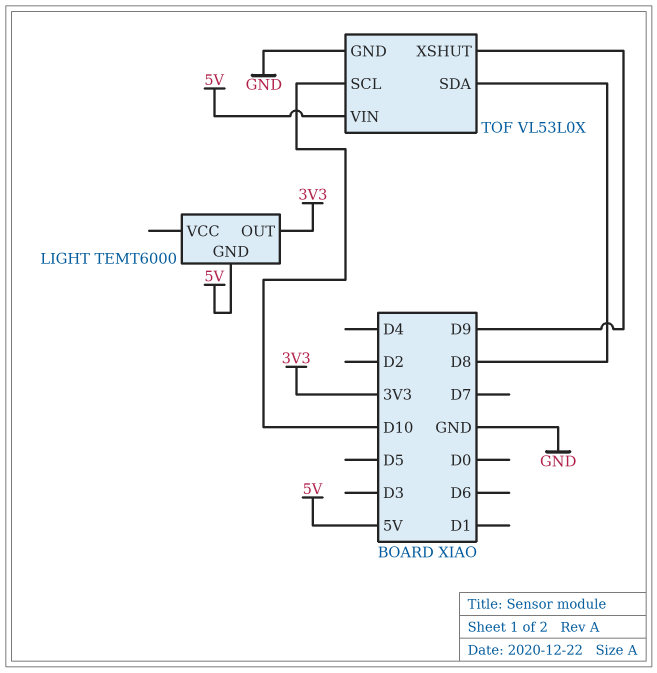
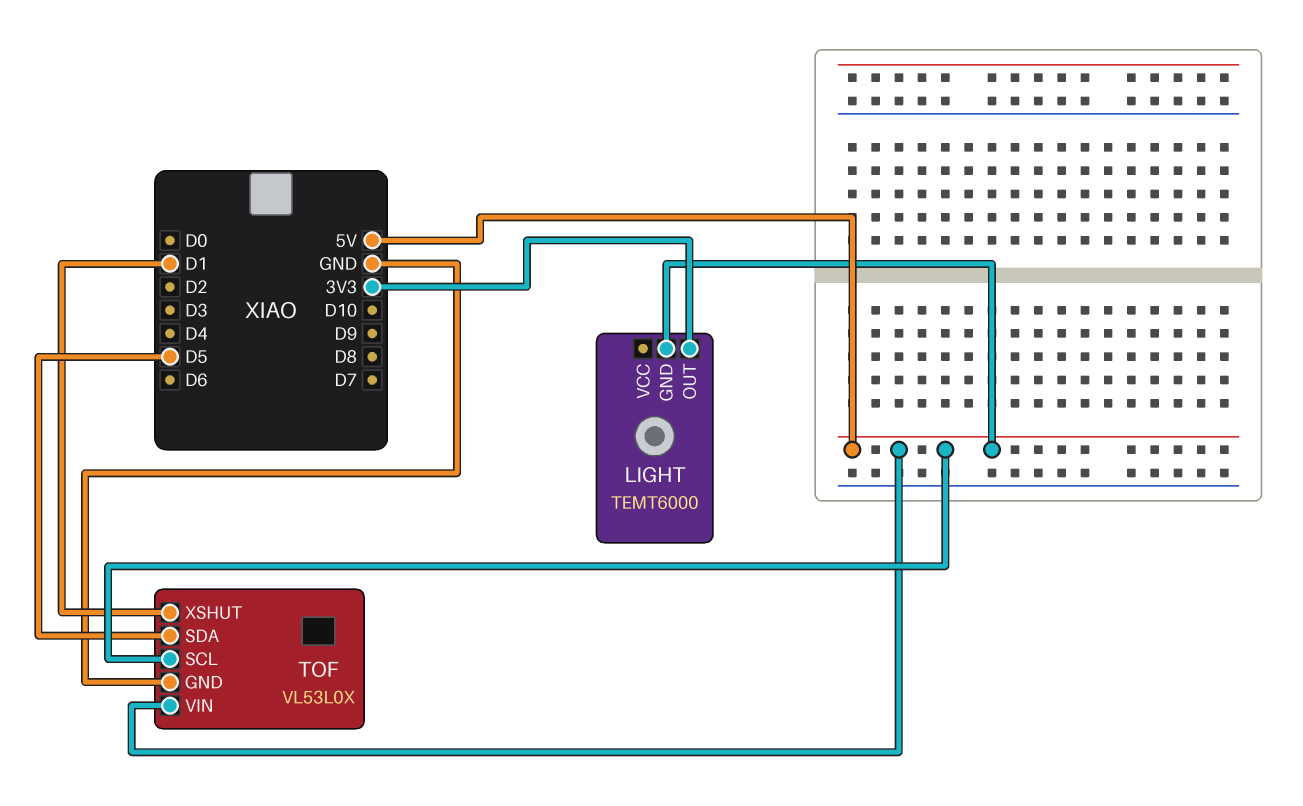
TOF pin SCL: D10 -> 5V
TOF pin SDA: D8 -> D5
TOF pin XSHUT: D9 -> D1

